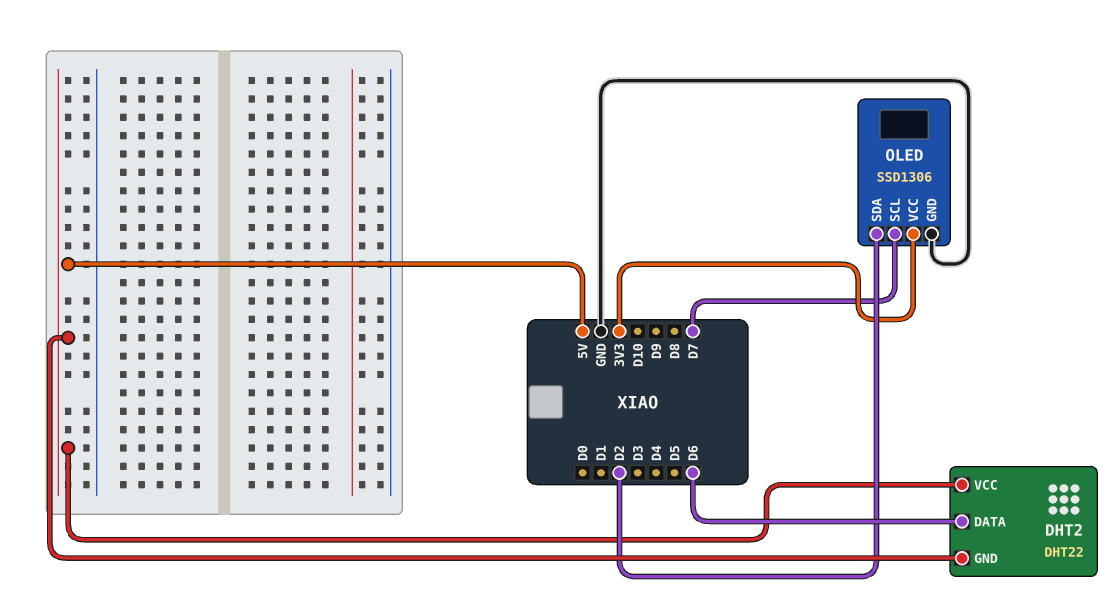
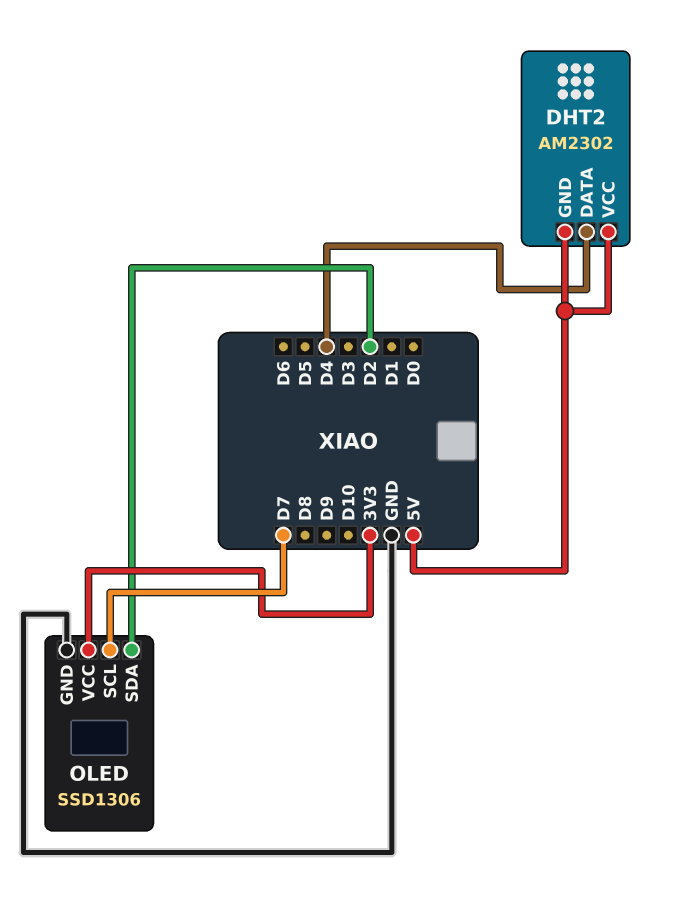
DHT2: DHT22 -> AM2302
DHT2 pin DATA: D6 -> D4

